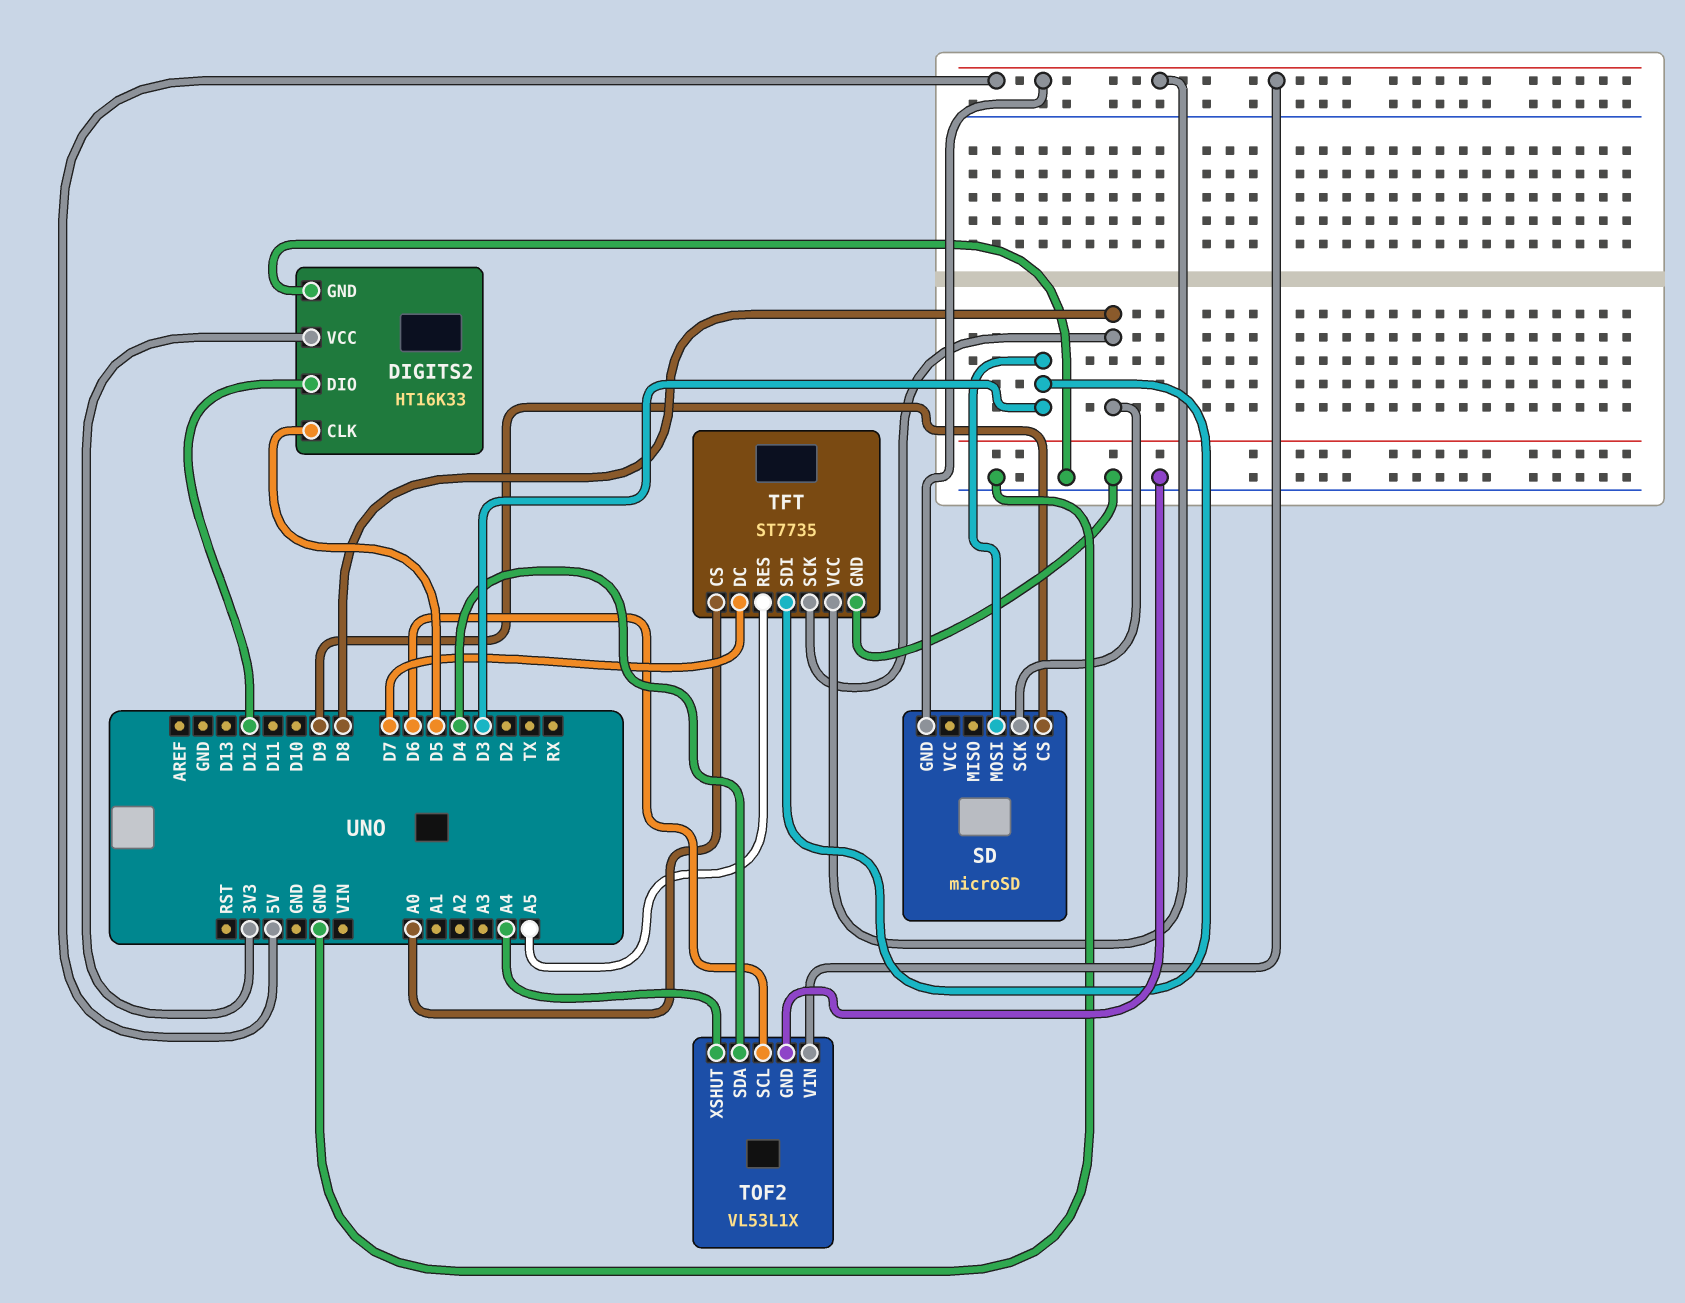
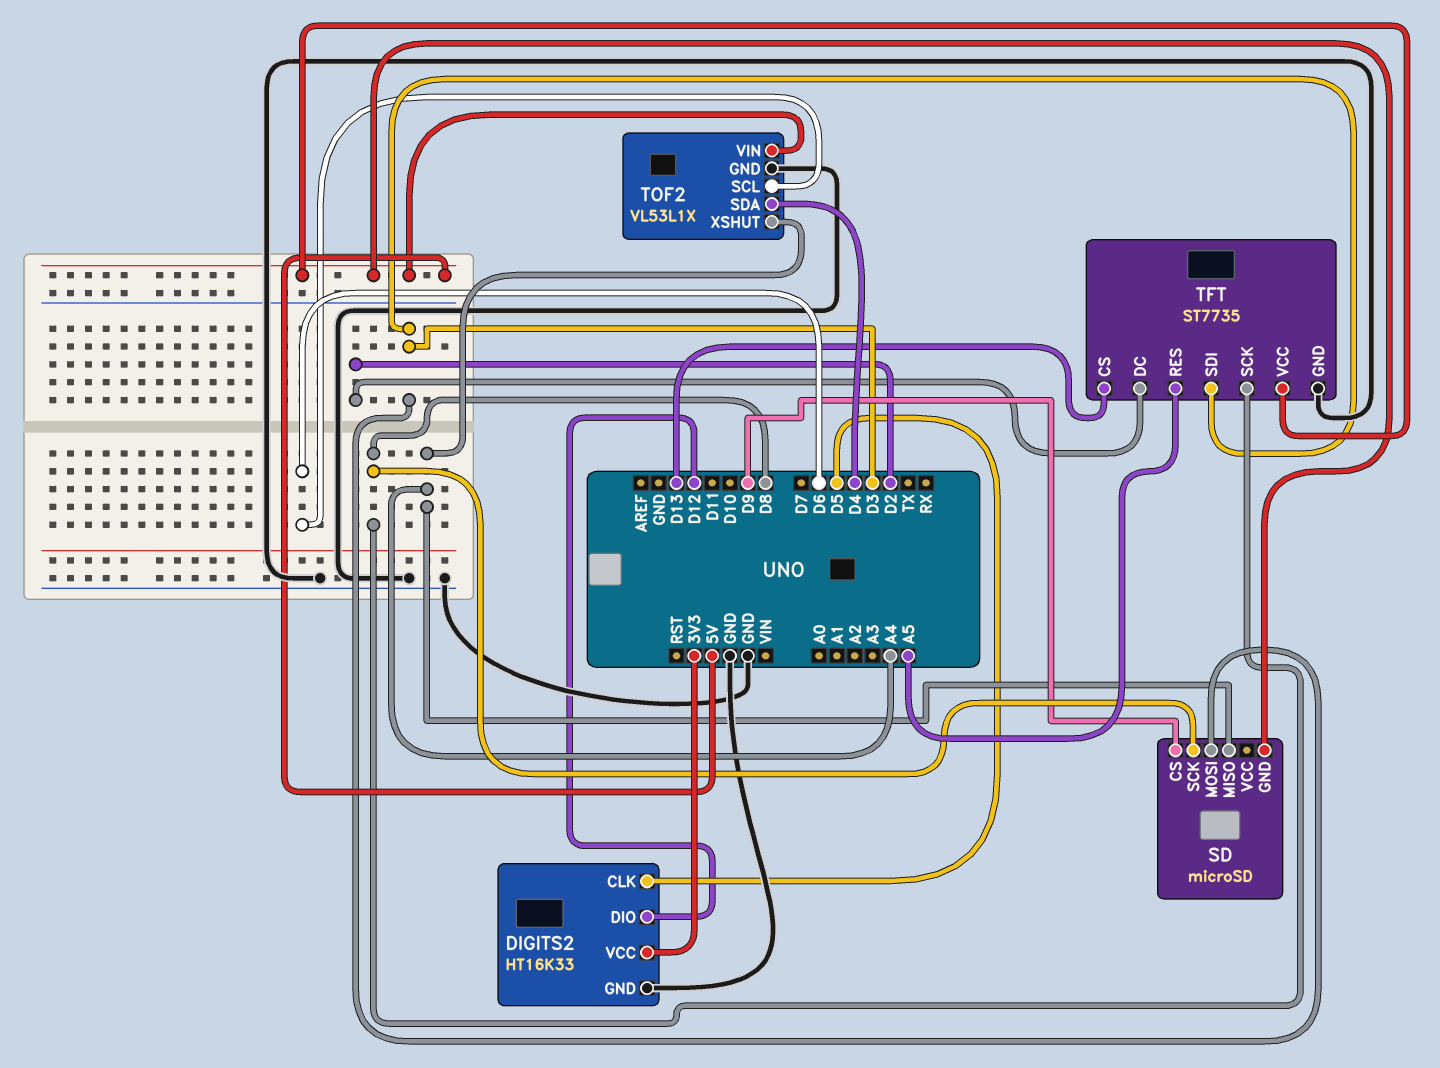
SD pin MISO: none -> A4
TFT pin CS: A0 -> D13
TFT pin DC: D7 -> D2

